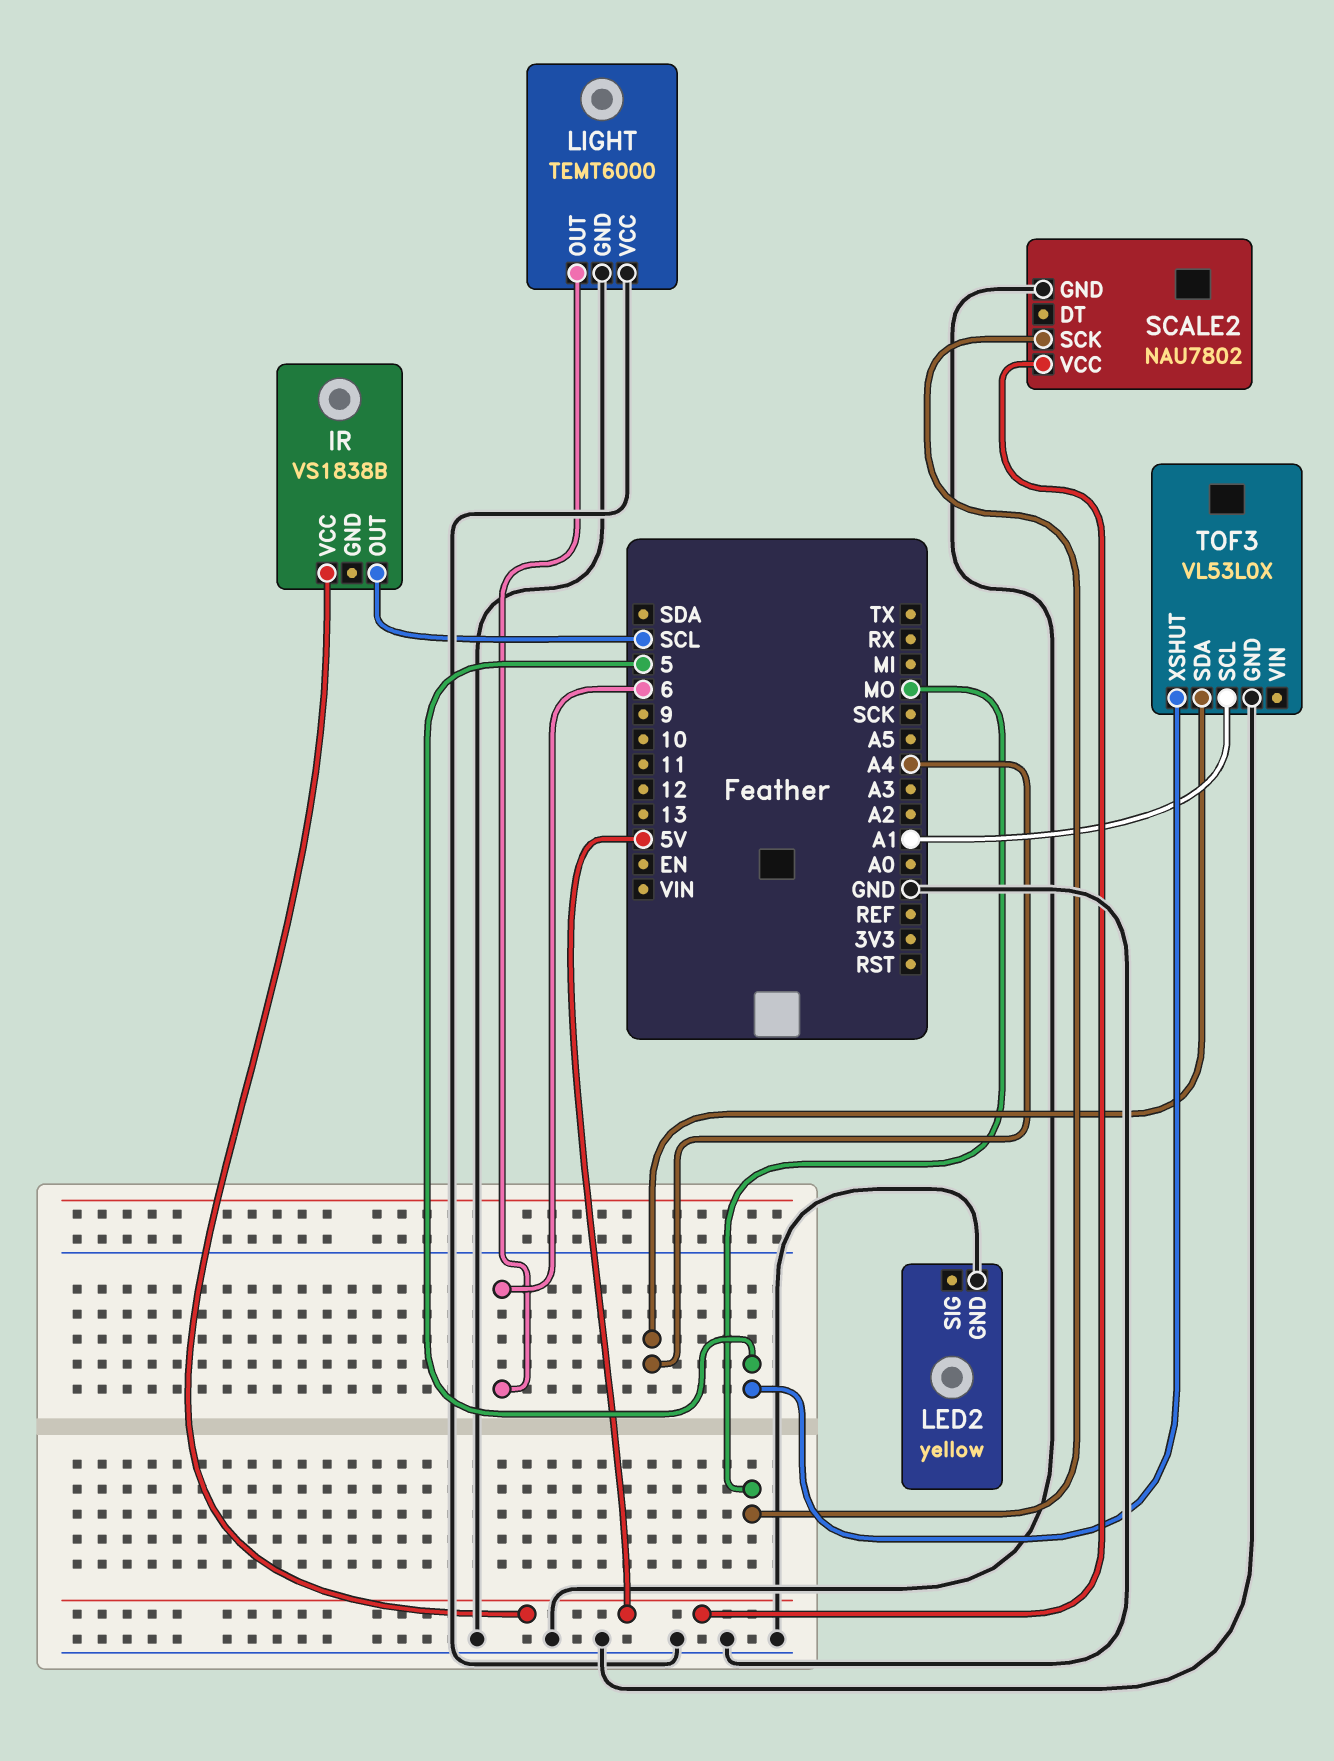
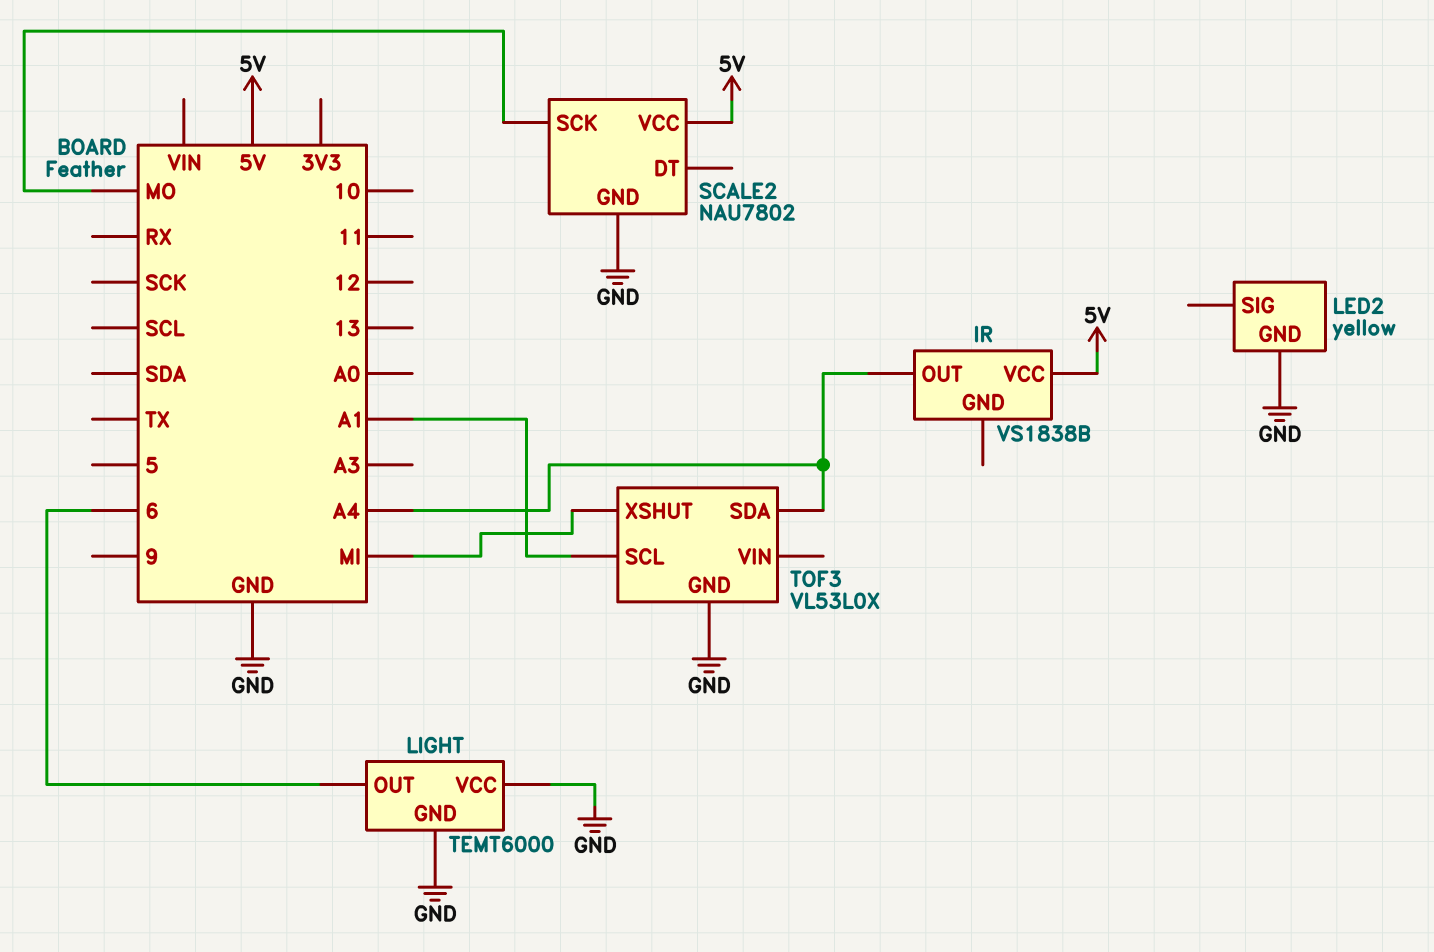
IR pin OUT: SCL -> A4
TOF3 pin XSHUT: 5 -> MI

